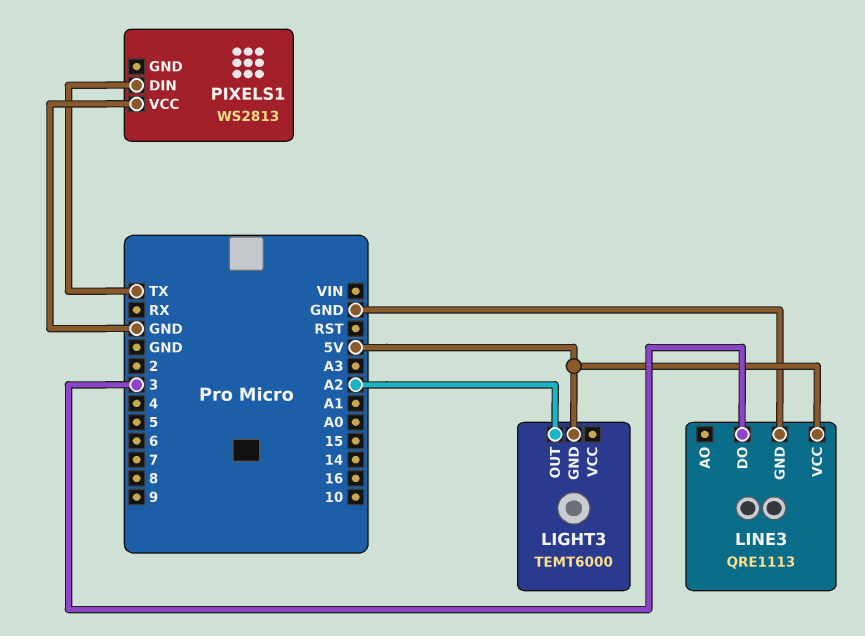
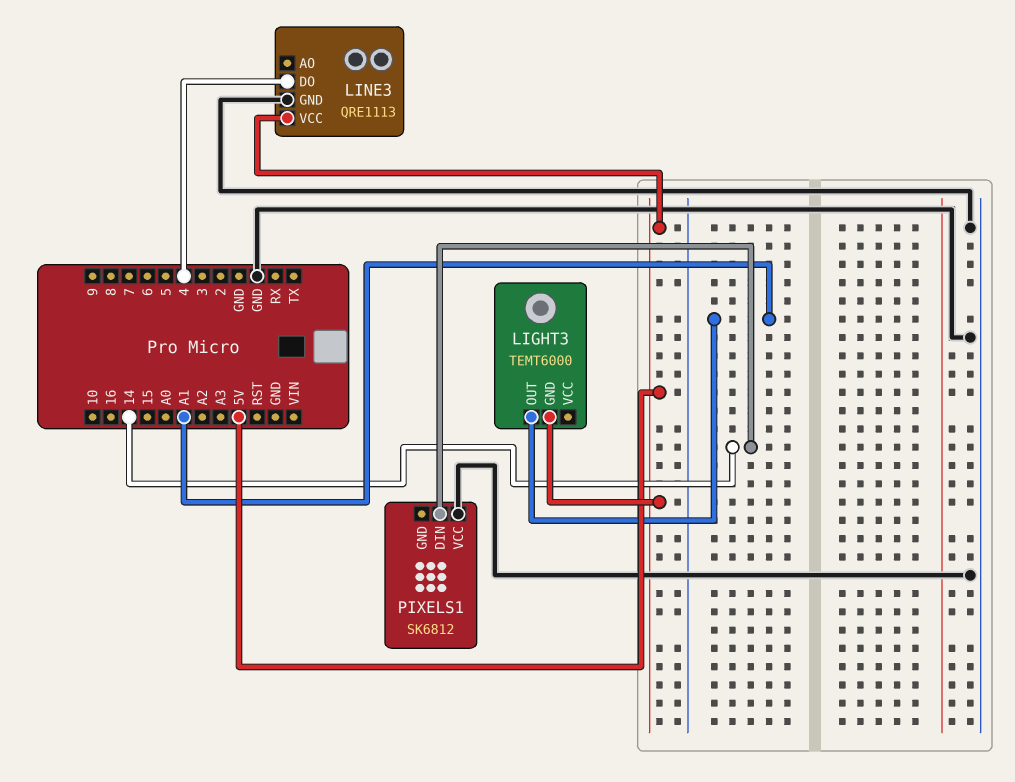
LIGHT3 pin OUT: A2 -> A1
LINE3 pin DO: 3 -> 4
PIXELS1: WS2813 -> SK6812
PIXELS1 pin DIN: TX -> 14

